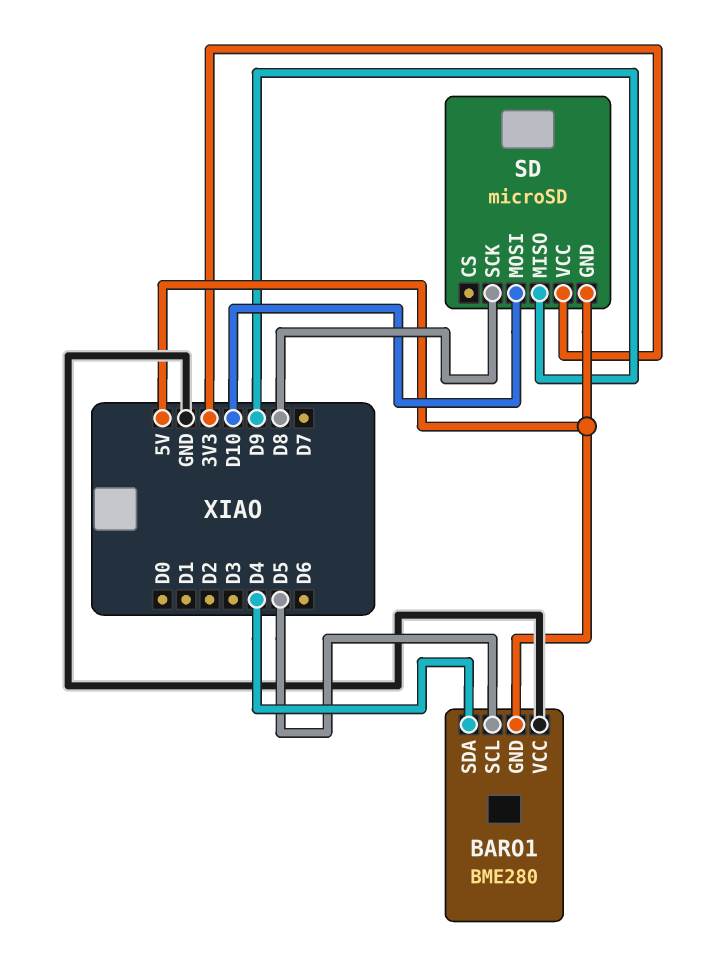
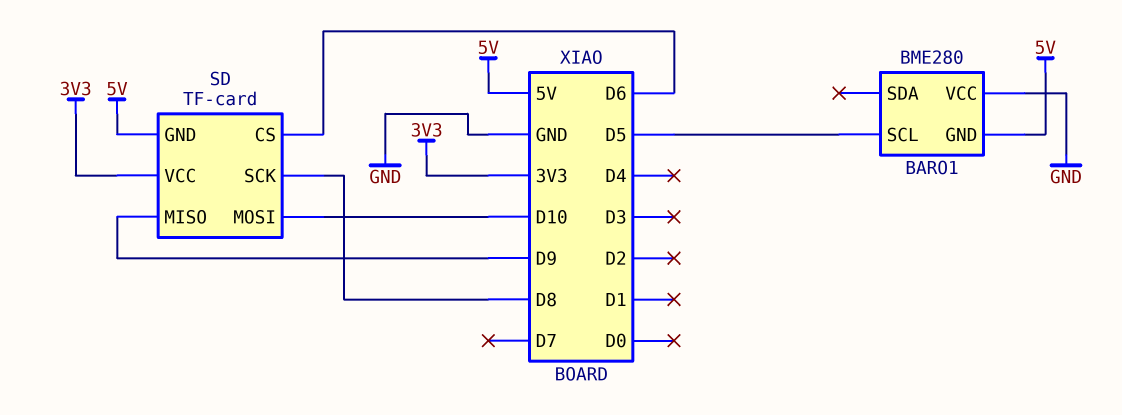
BARO1 pin SDA: D4 -> none
SD: microSD -> TF-card
SD pin CS: none -> D6

